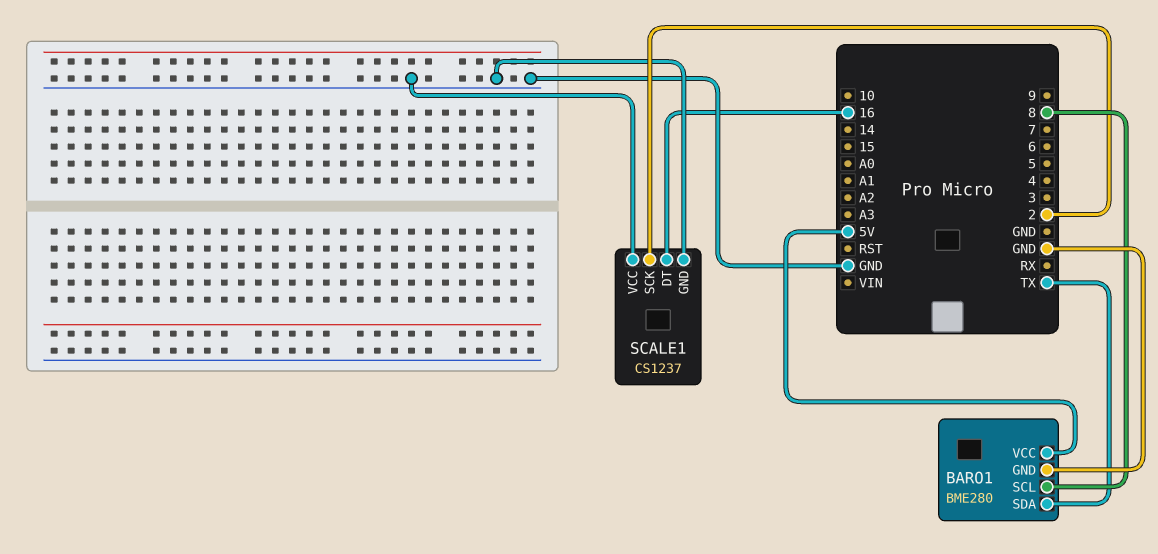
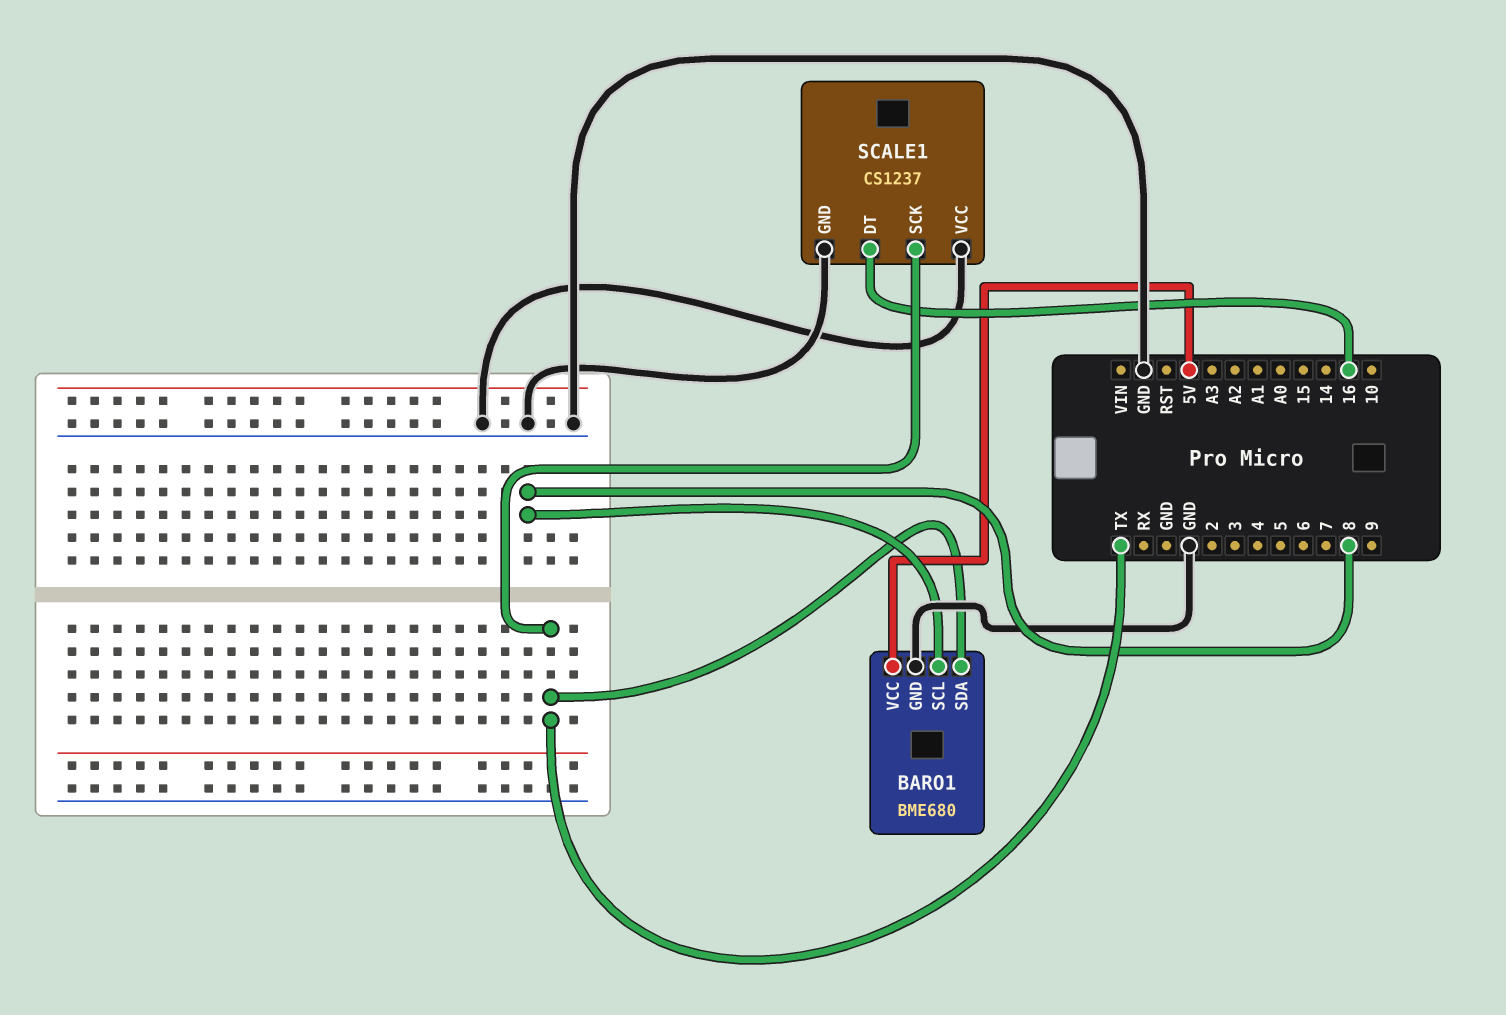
BARO1: BME280 -> BME680
SCALE1 pin SCK: 2 -> TX

